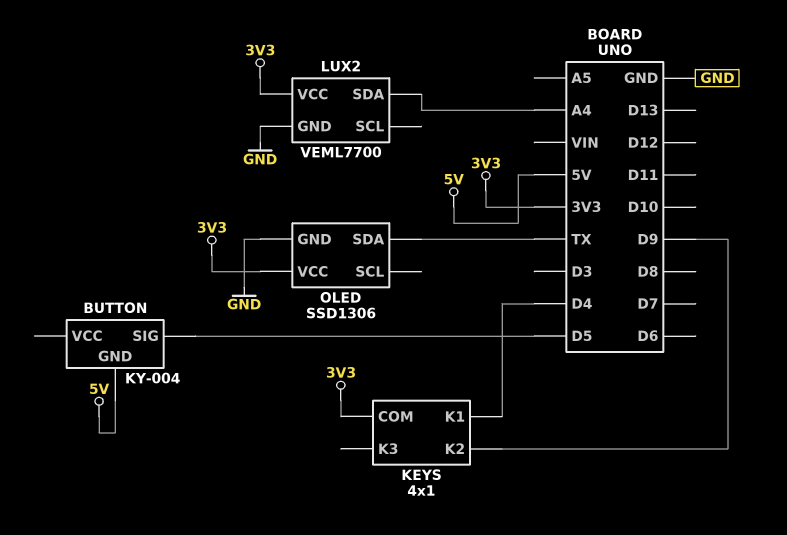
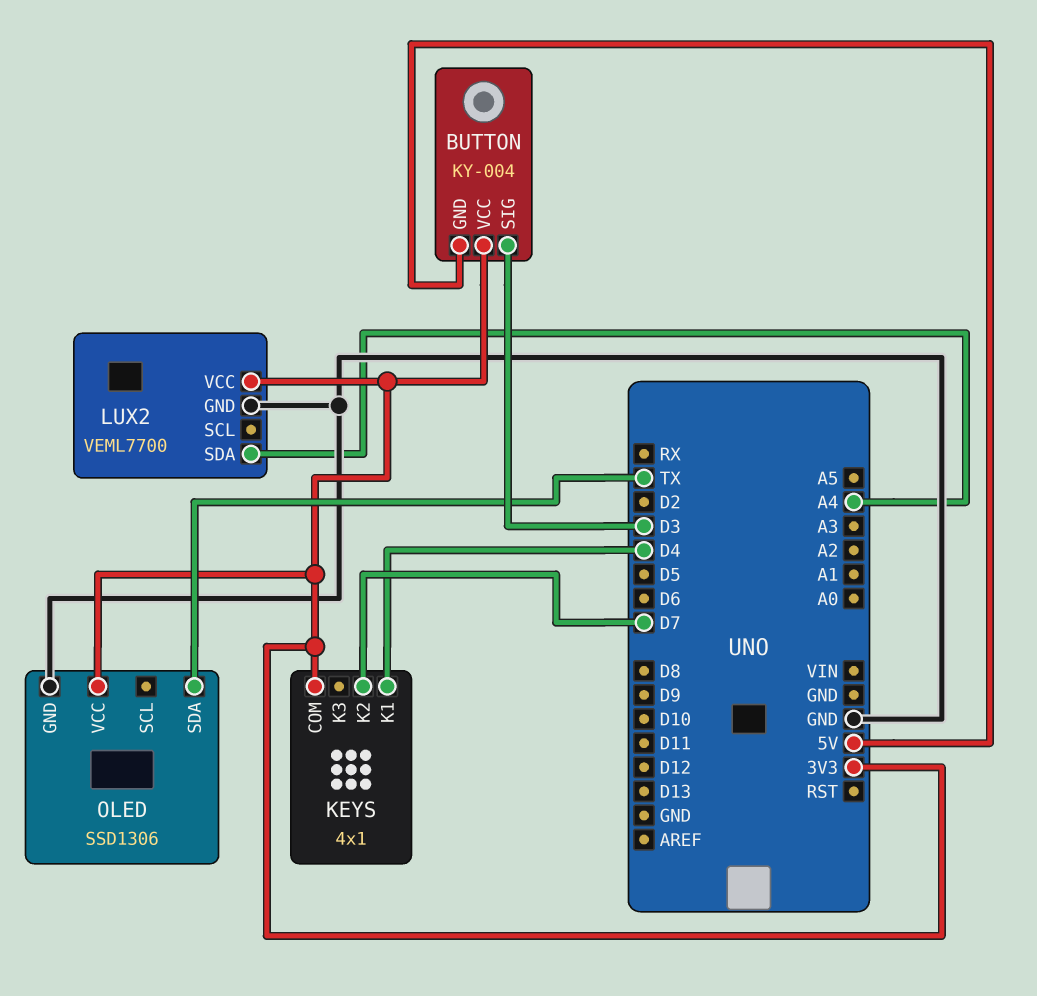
BUTTON pin SIG: D5 -> D3
BUTTON pin VCC: none -> 3V3
KEYS pin K2: D9 -> D7

